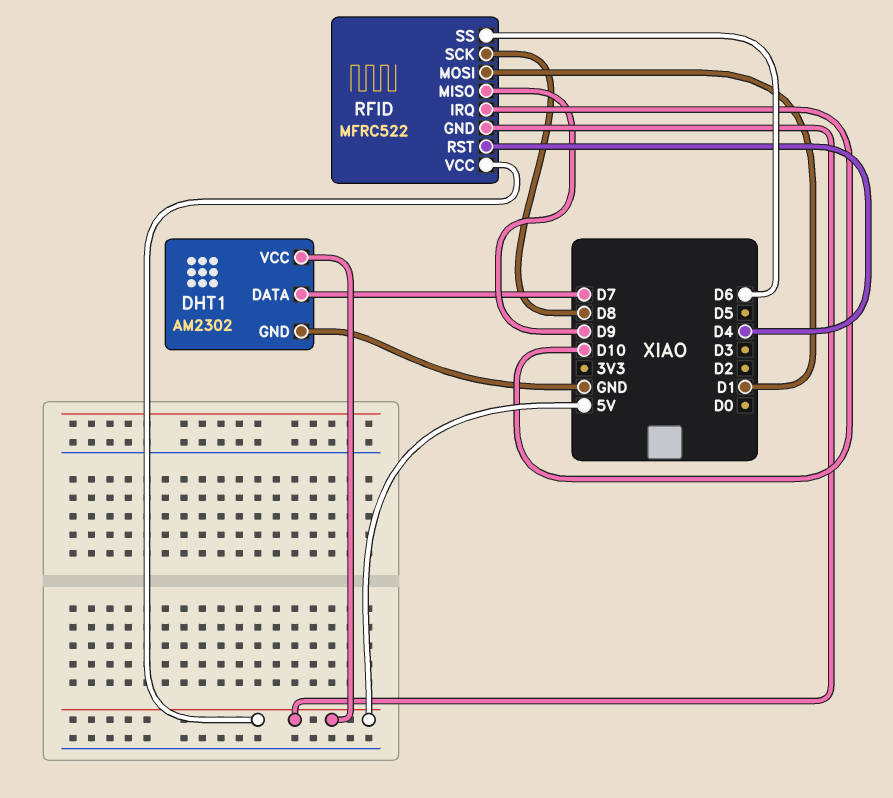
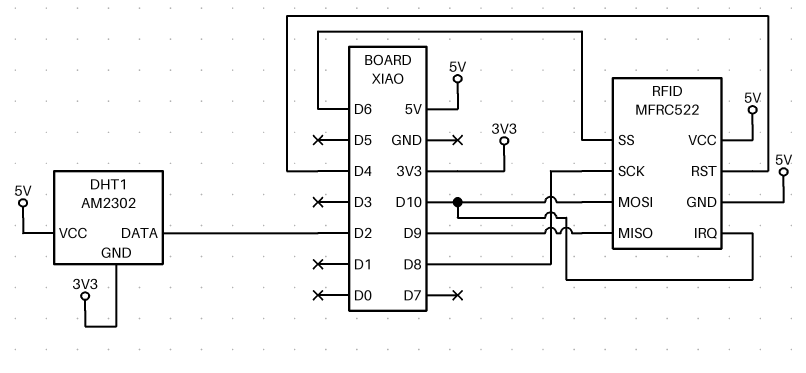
DHT1 pin DATA: D7 -> D2
DHT1 pin GND: GND -> 3V3
RFID pin MOSI: D1 -> D10

